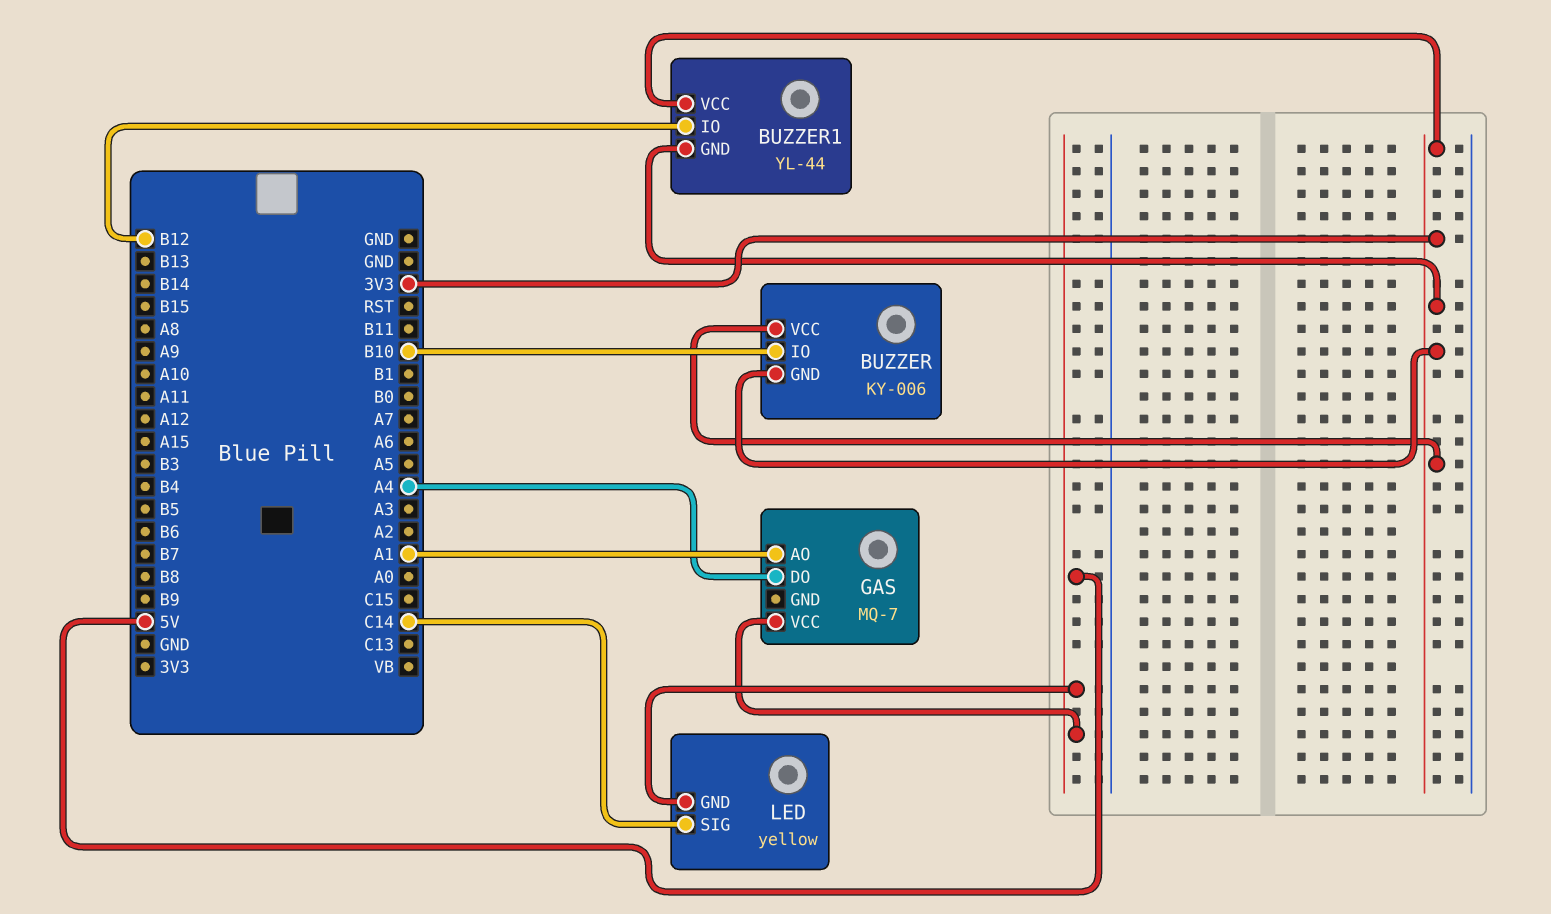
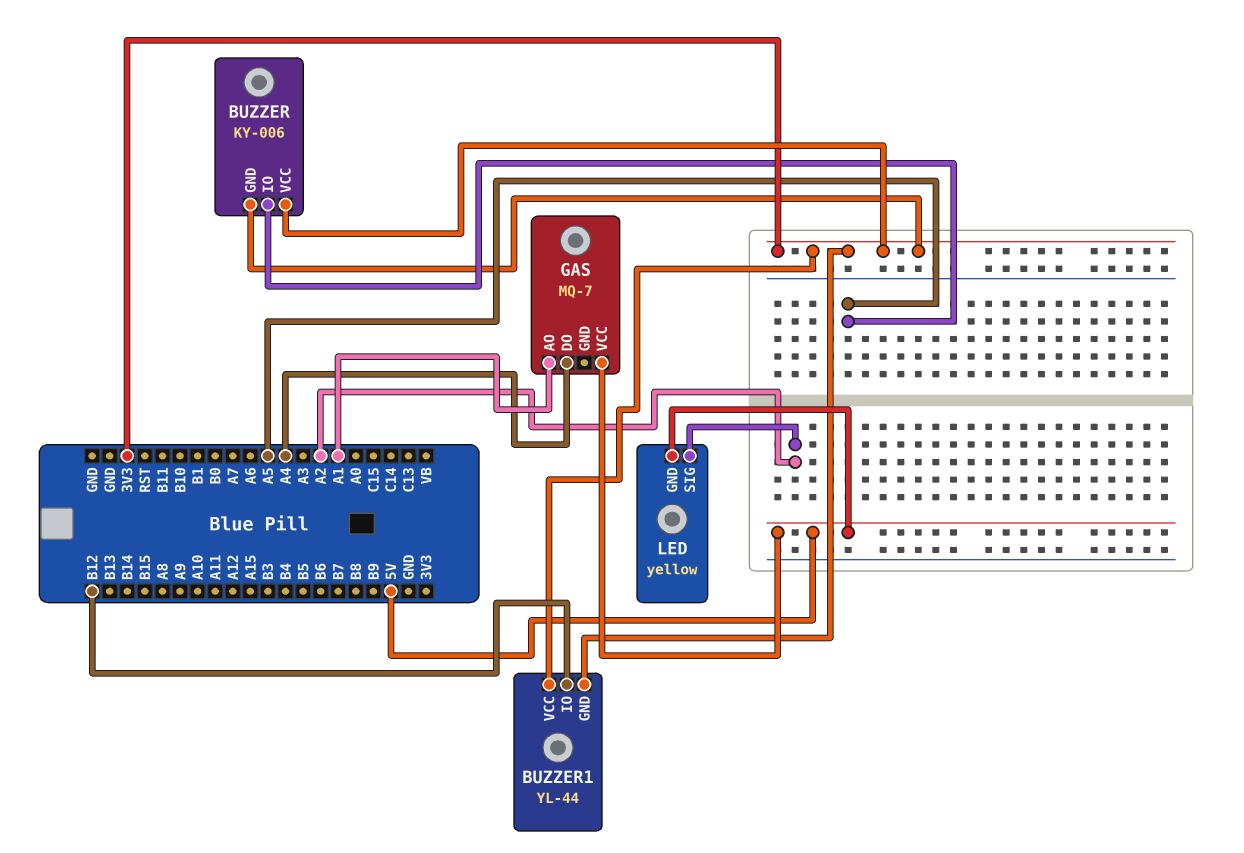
BUZZER pin IO: B10 -> A5
LED pin SIG: C14 -> A2

